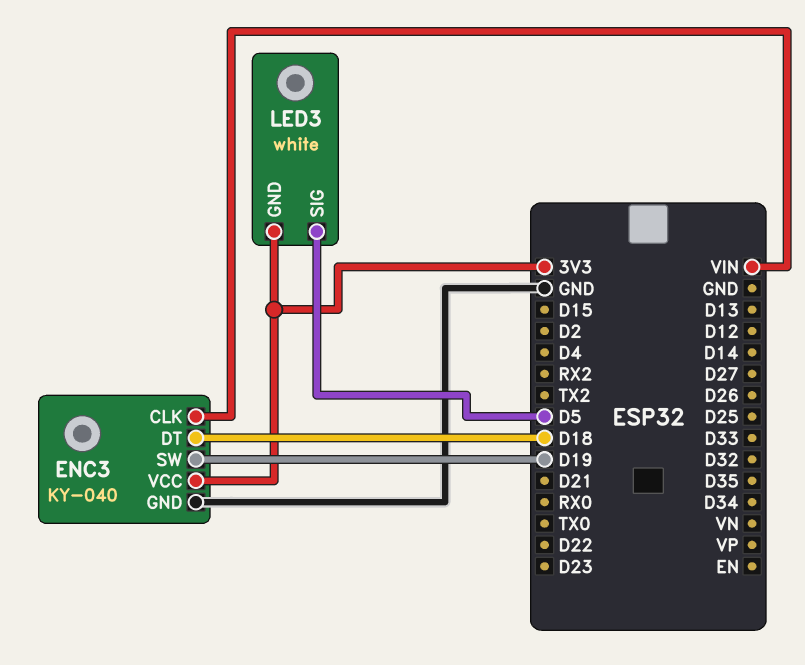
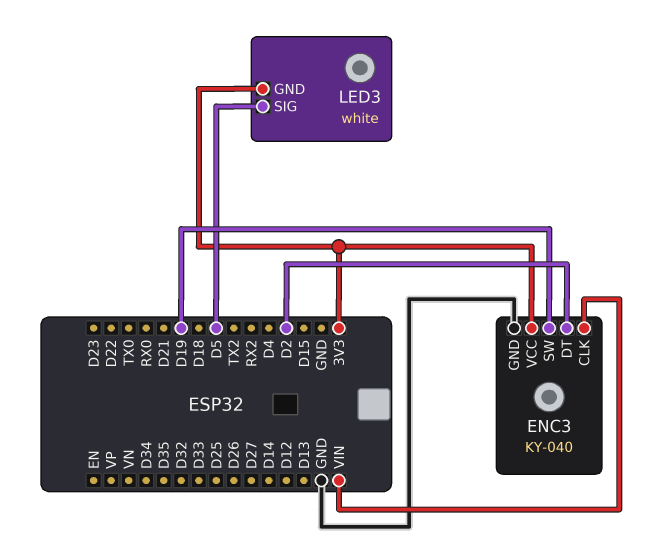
ENC3 pin DT: D18 -> D2

